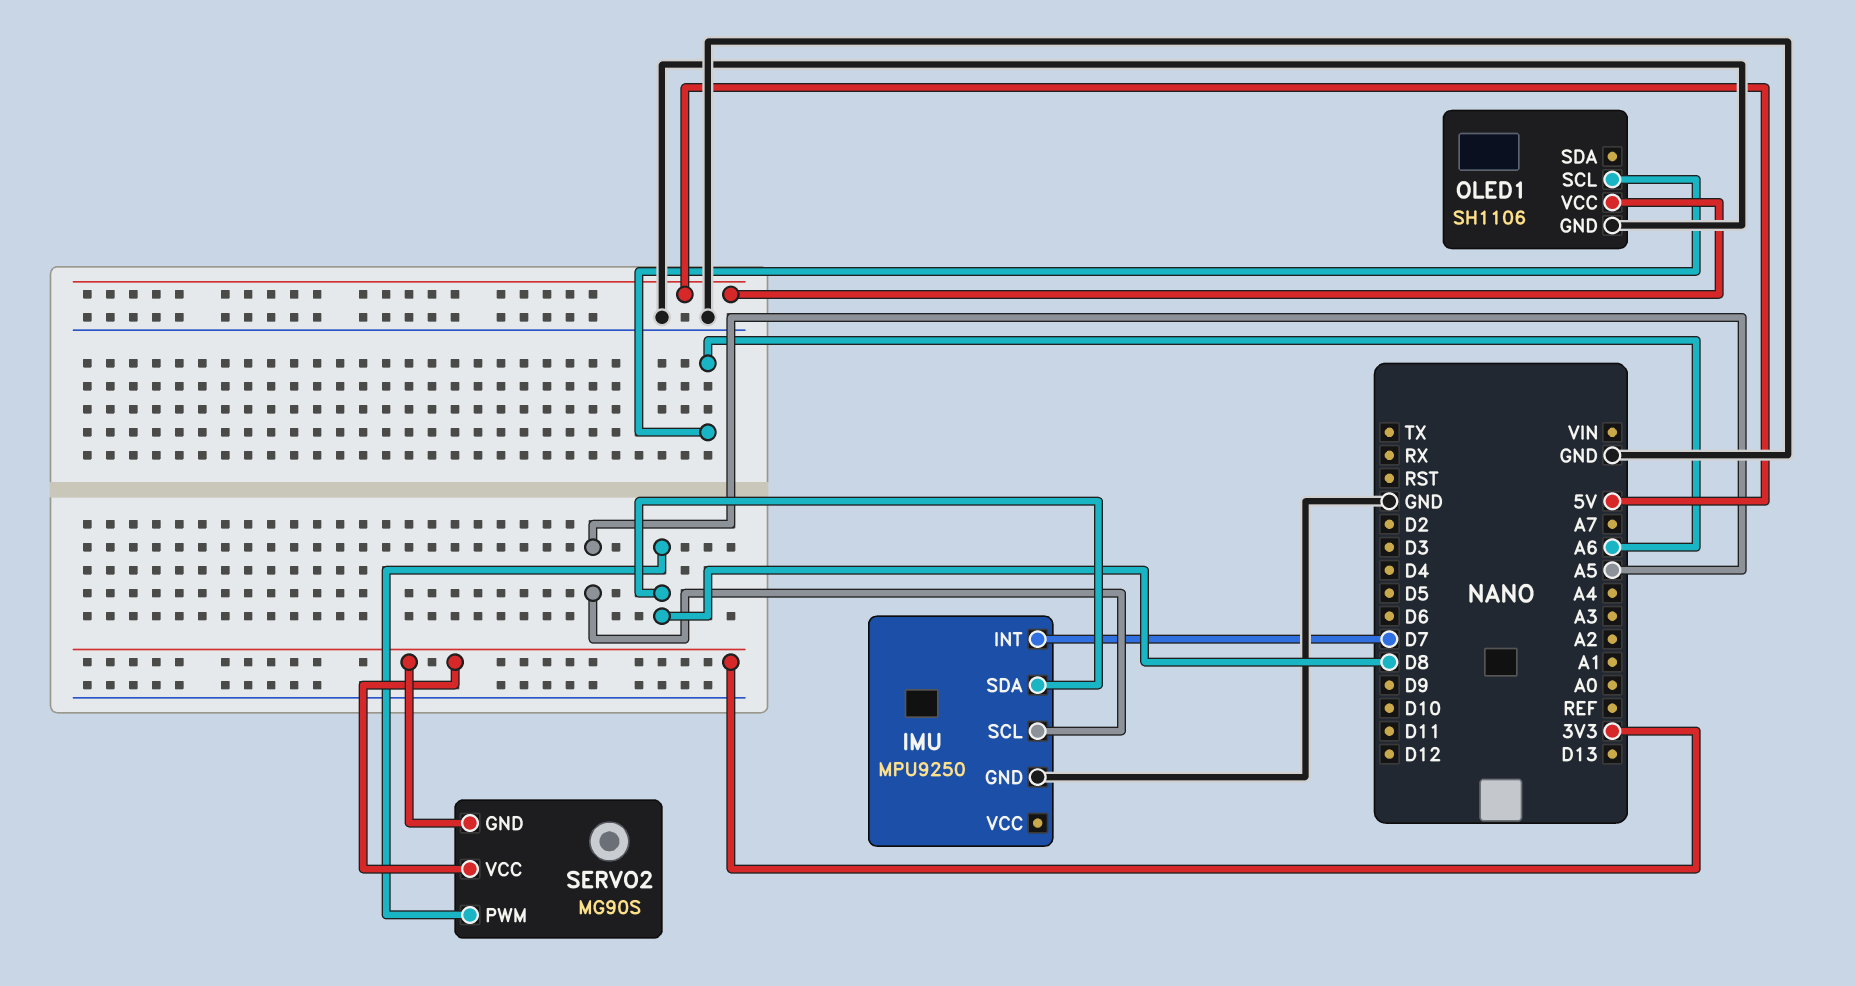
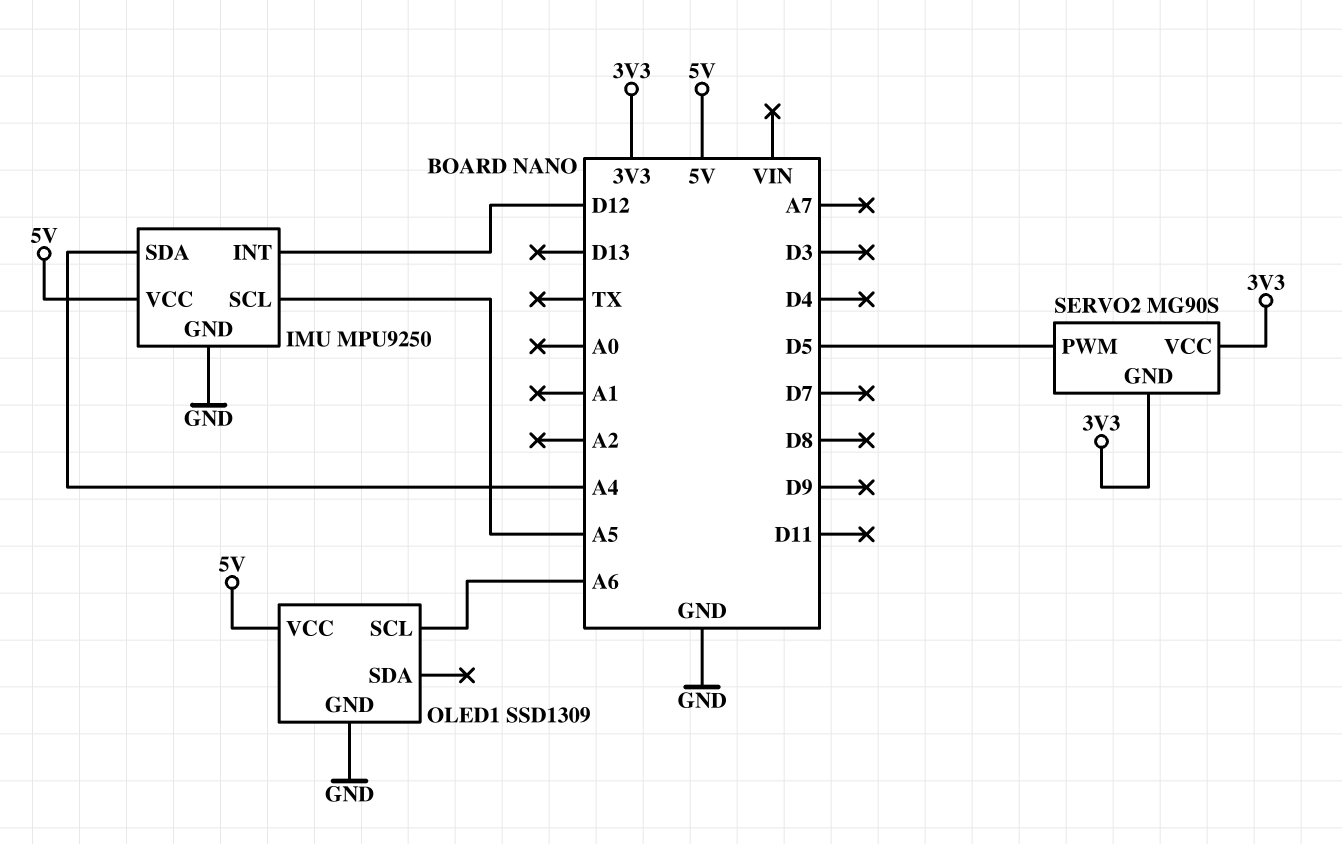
IMU pin INT: D7 -> D12
IMU pin SDA: D8 -> A4
IMU pin VCC: none -> 5V
OLED1: SH1106 -> SSD1309
SERVO2 pin PWM: D8 -> D5

